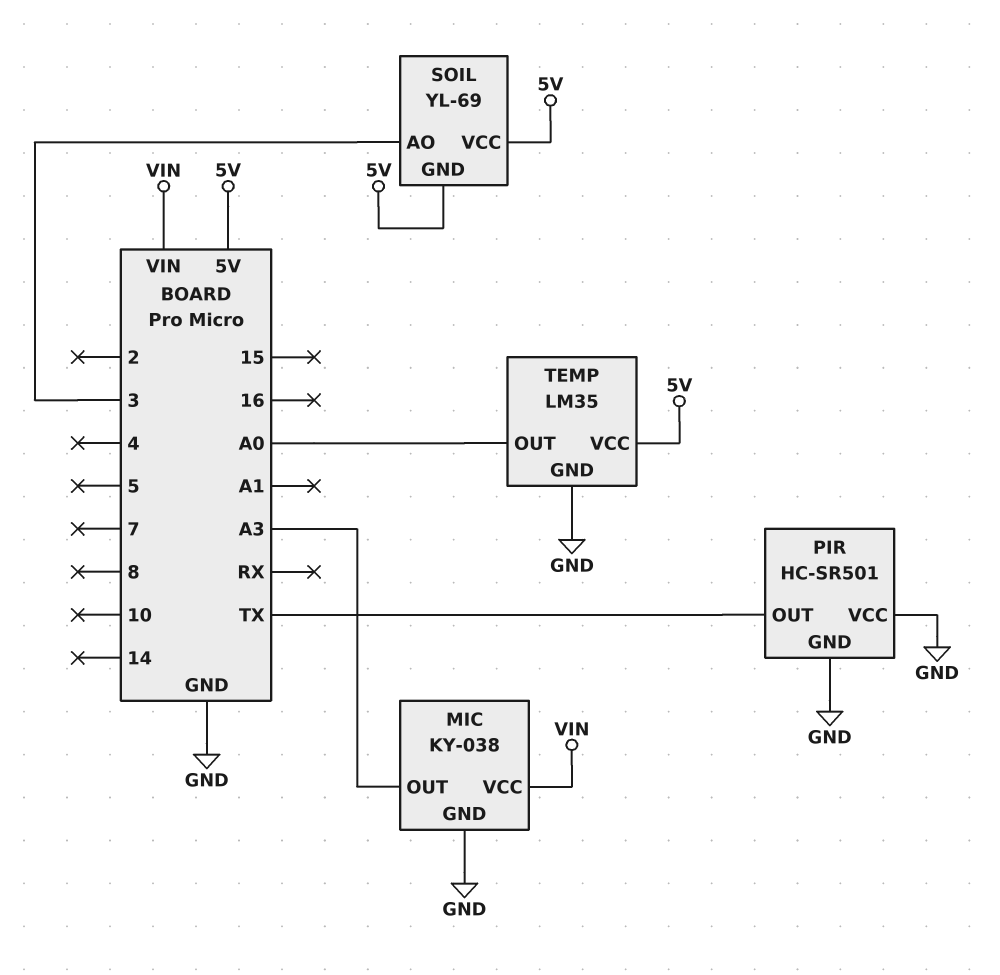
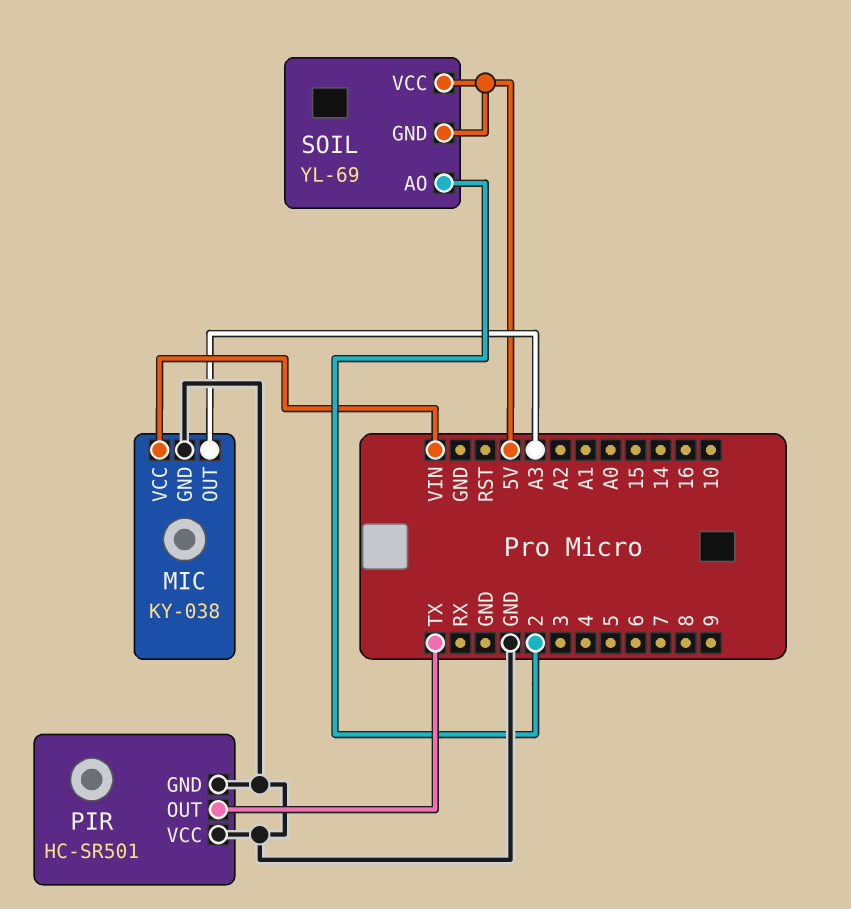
SOIL pin AO: 3 -> 2
TEMP: LM35 -> none
TEMP pin GND: GND -> none
TEMP pin OUT: A0 -> none
TEMP pin VCC: 5V -> none

